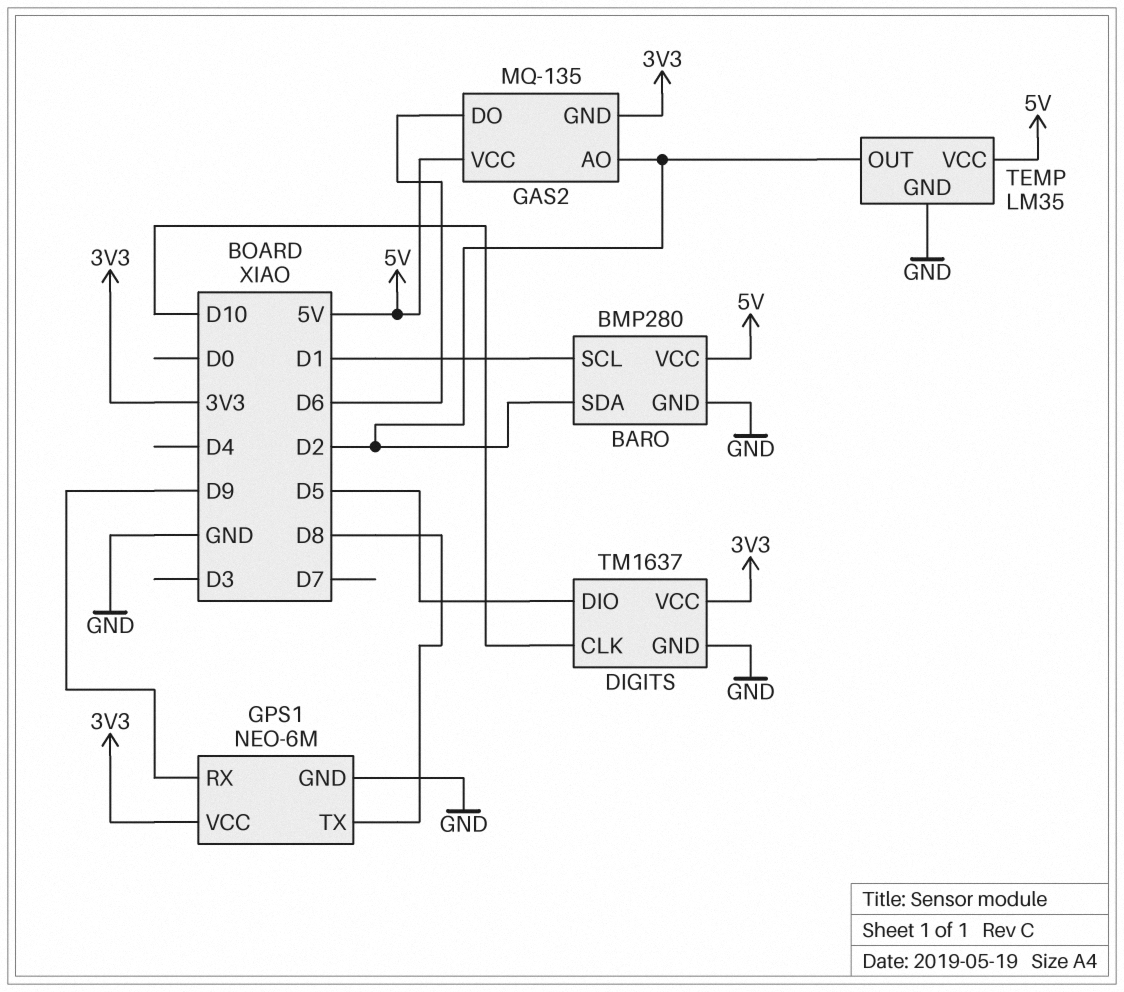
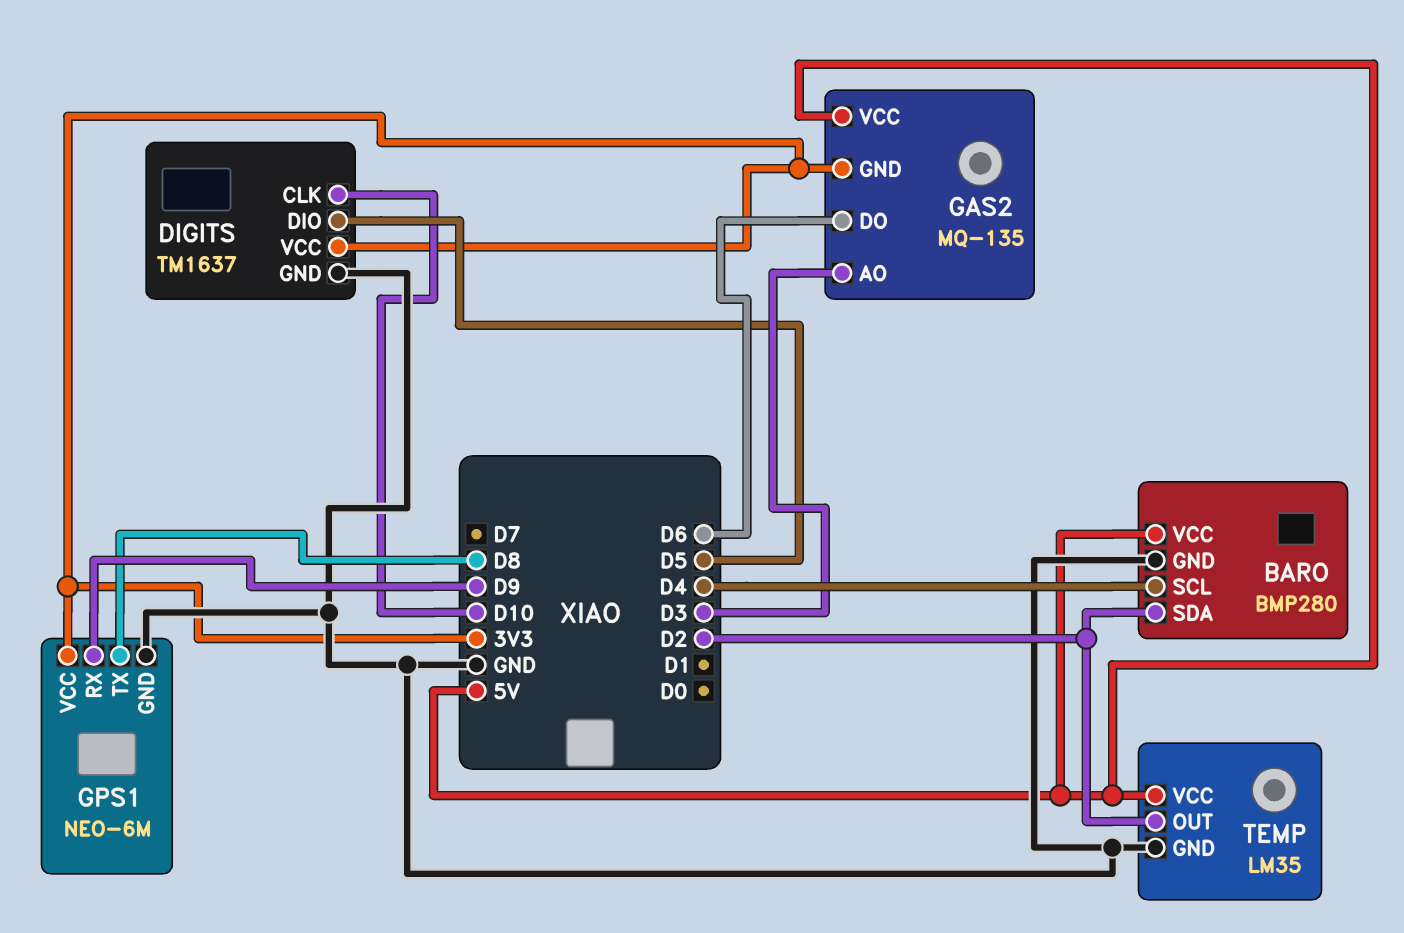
BARO pin SCL: D1 -> D4
GAS2 pin AO: D2 -> D3

